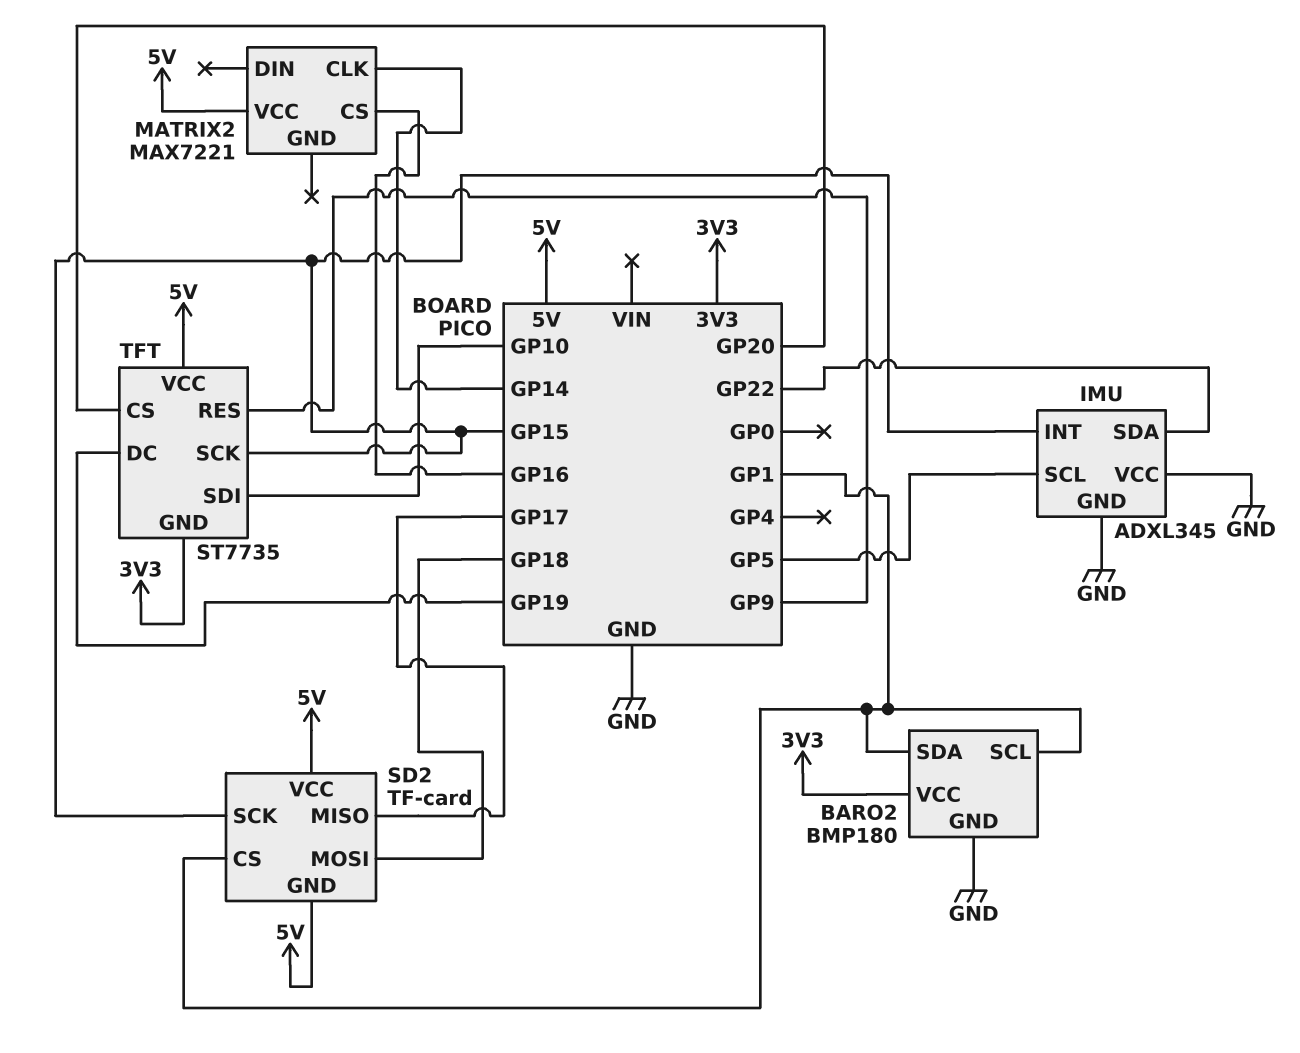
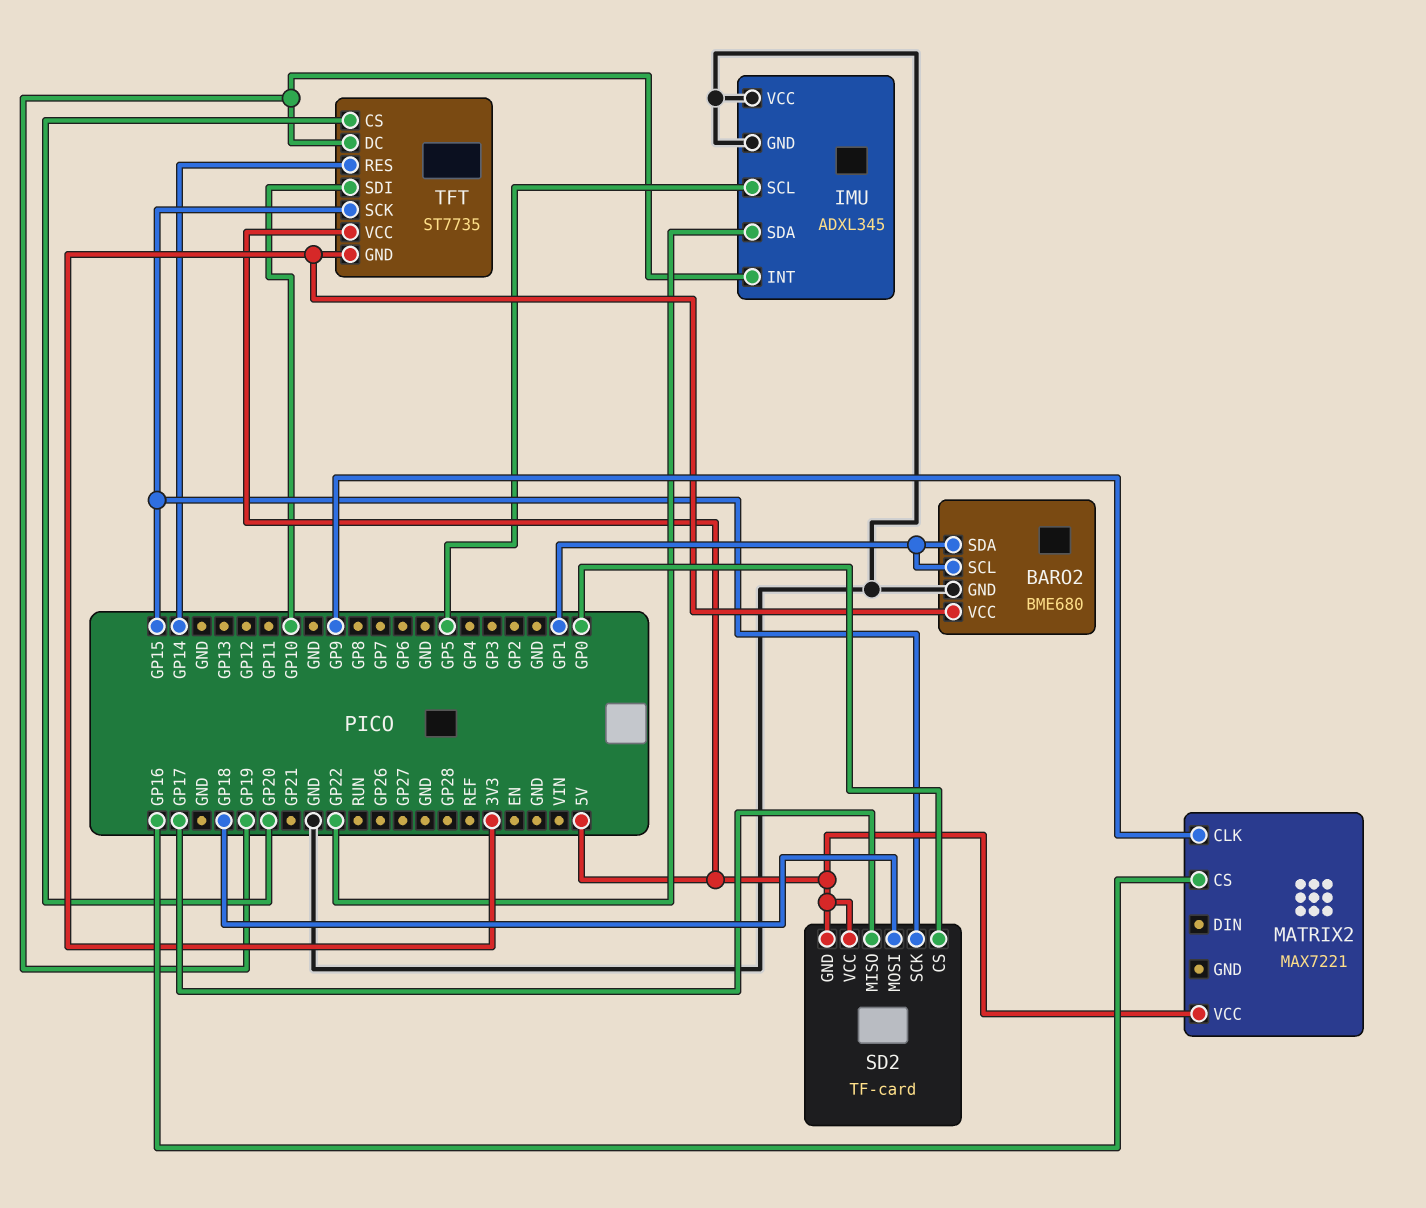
BARO2: BMP180 -> BME680
IMU pin INT: GP15 -> GP19
MATRIX2 pin CLK: GP14 -> GP9
SD2 pin CS: GP1 -> GP0
TFT pin RES: GP9 -> GP14

